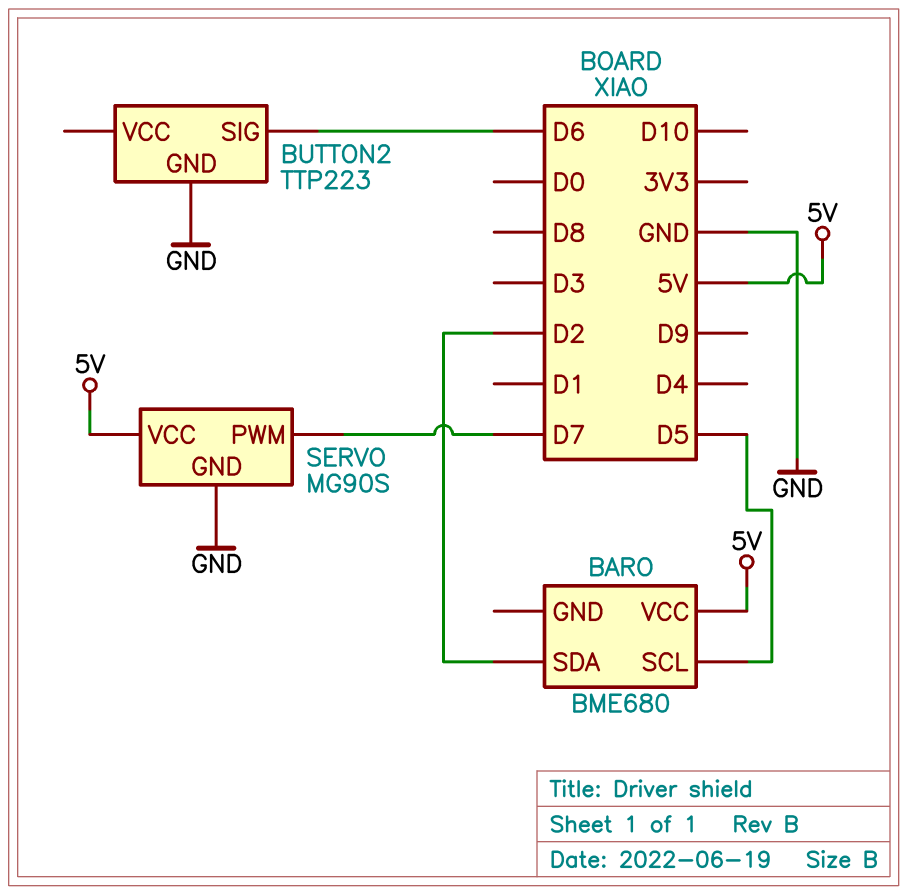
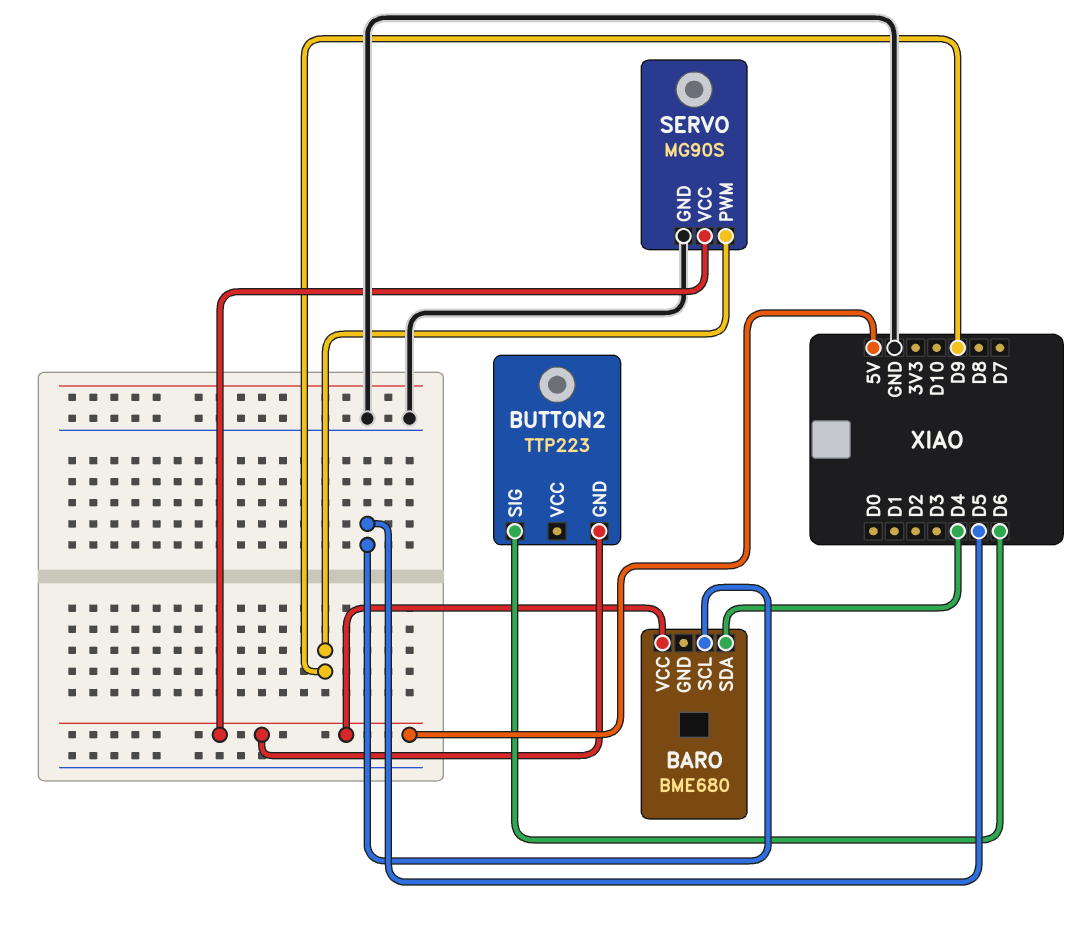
BARO pin SDA: D2 -> D4
BUTTON2 pin GND: GND -> 5V
SERVO pin PWM: D7 -> D9

